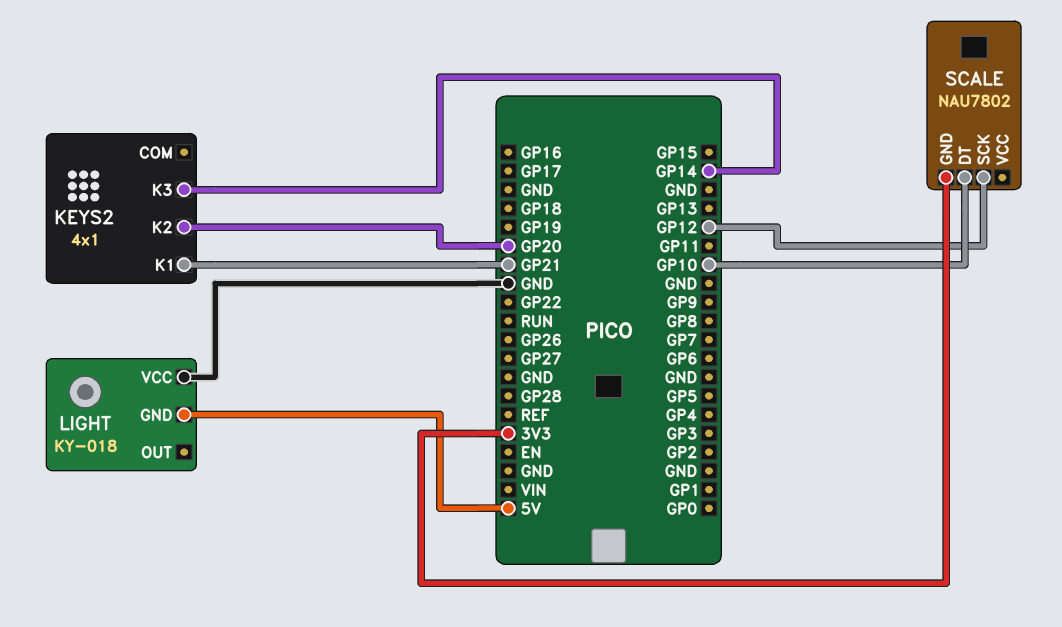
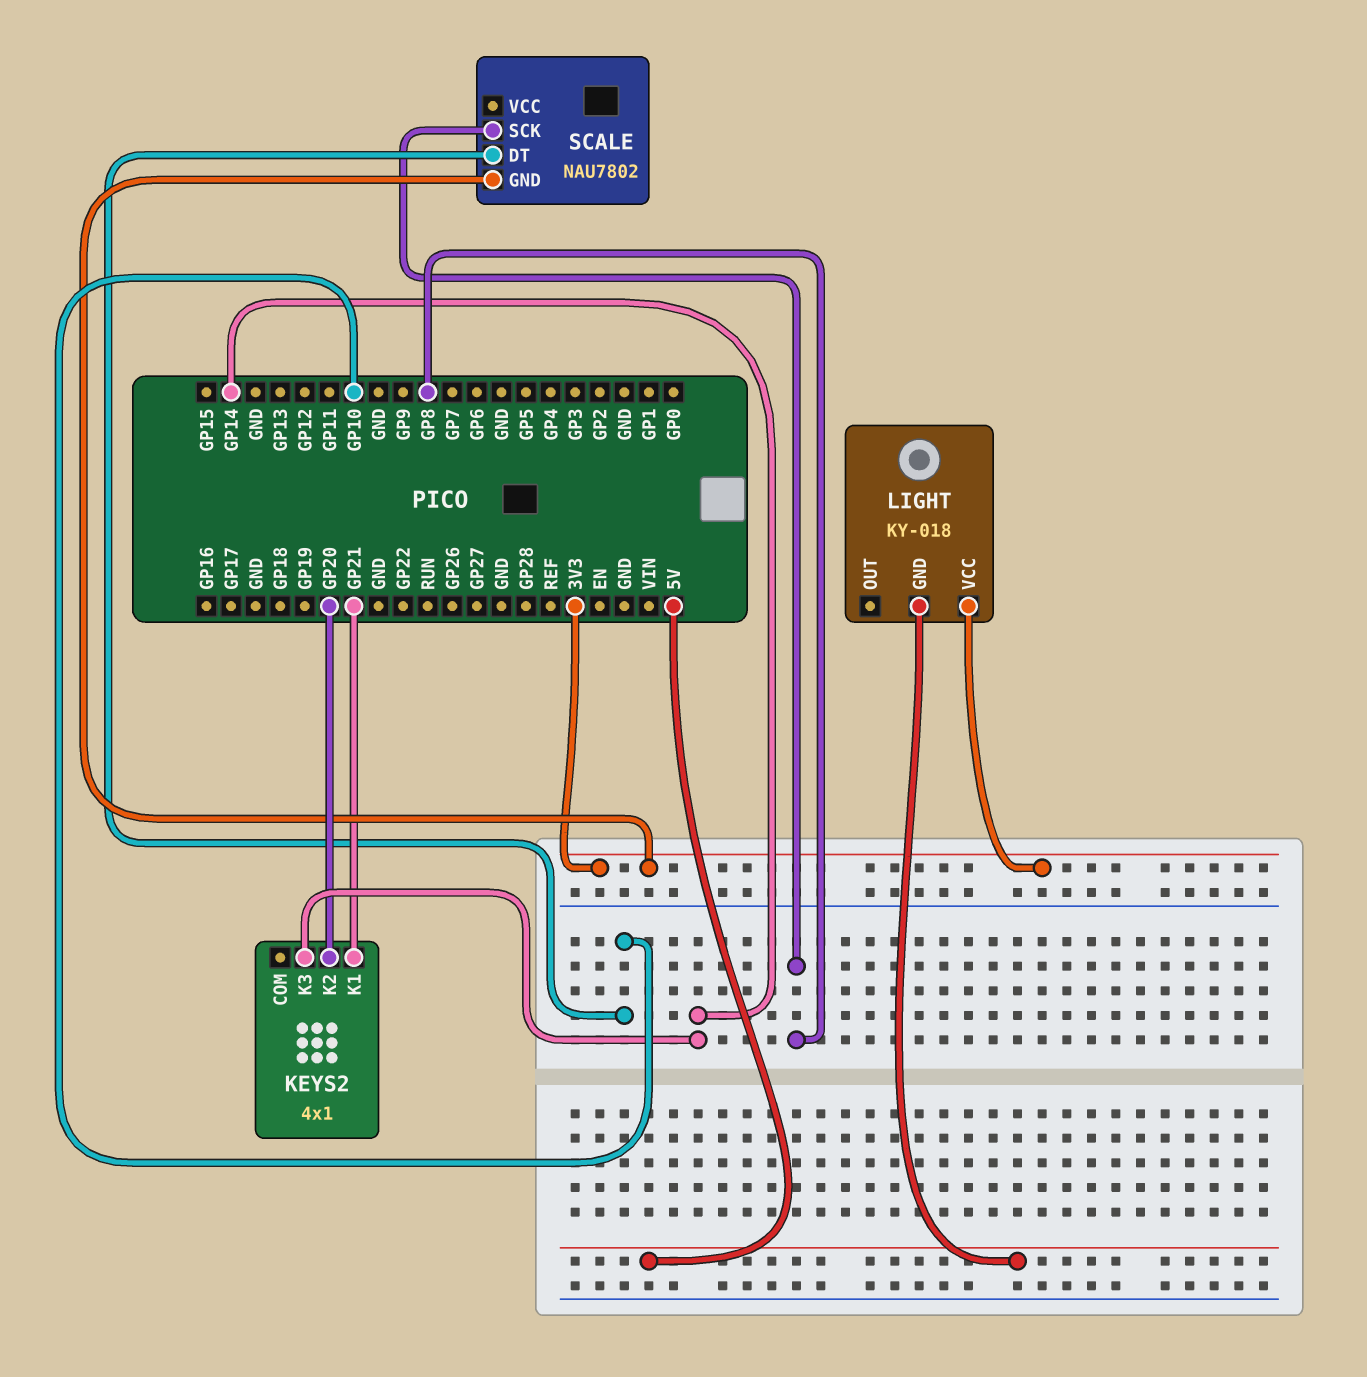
LIGHT pin VCC: GND -> 3V3
SCALE pin SCK: GP12 -> GP8

